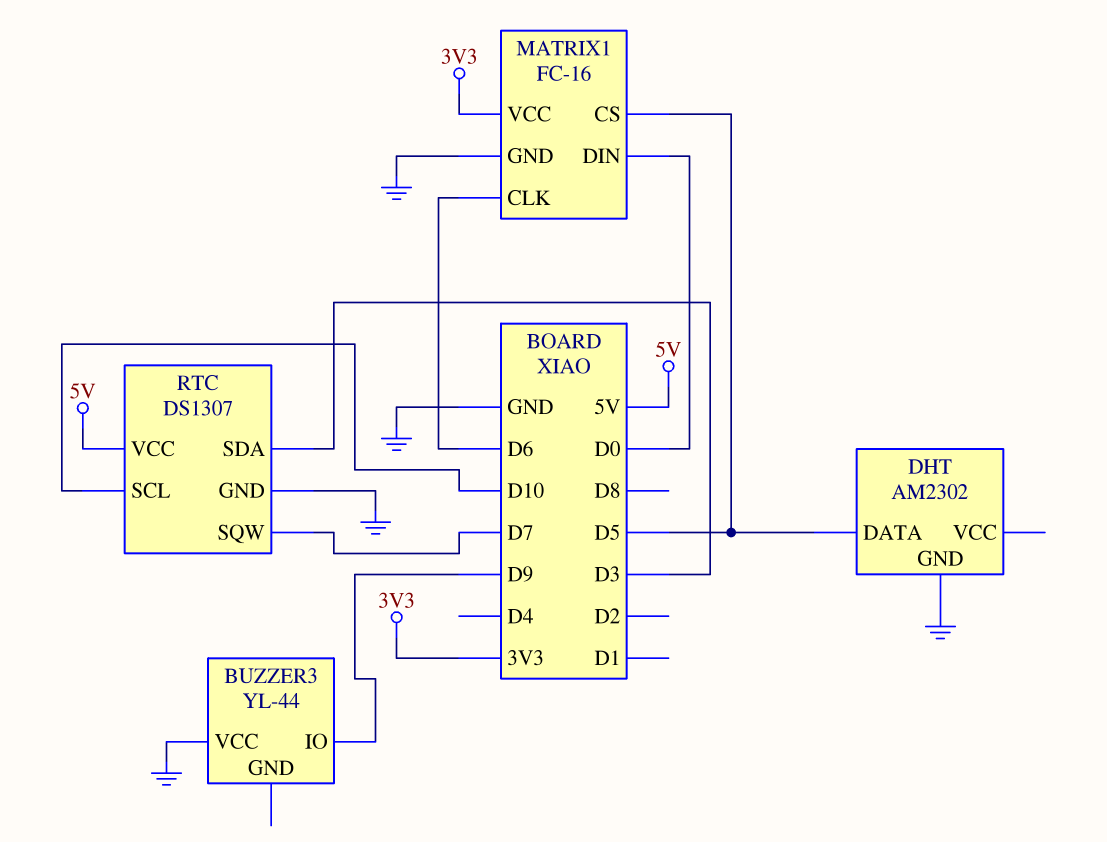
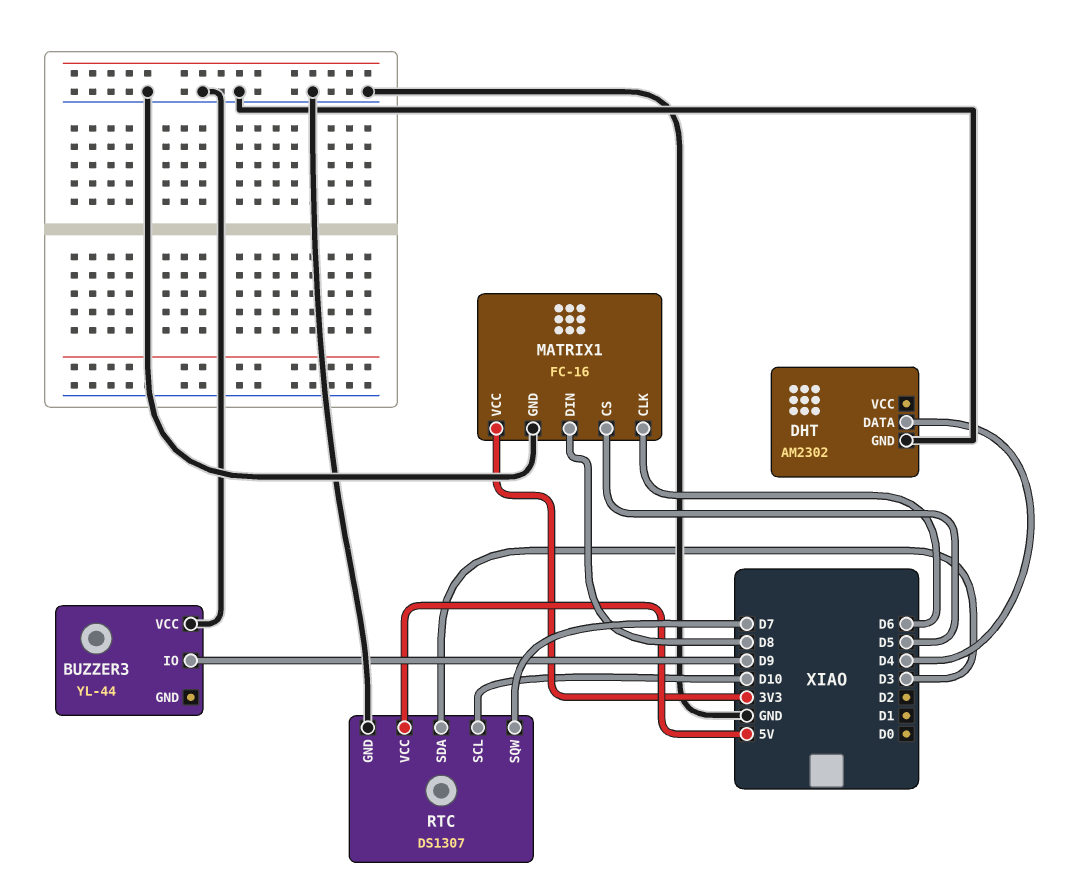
DHT pin DATA: D5 -> D4
MATRIX1 pin DIN: D0 -> D8

